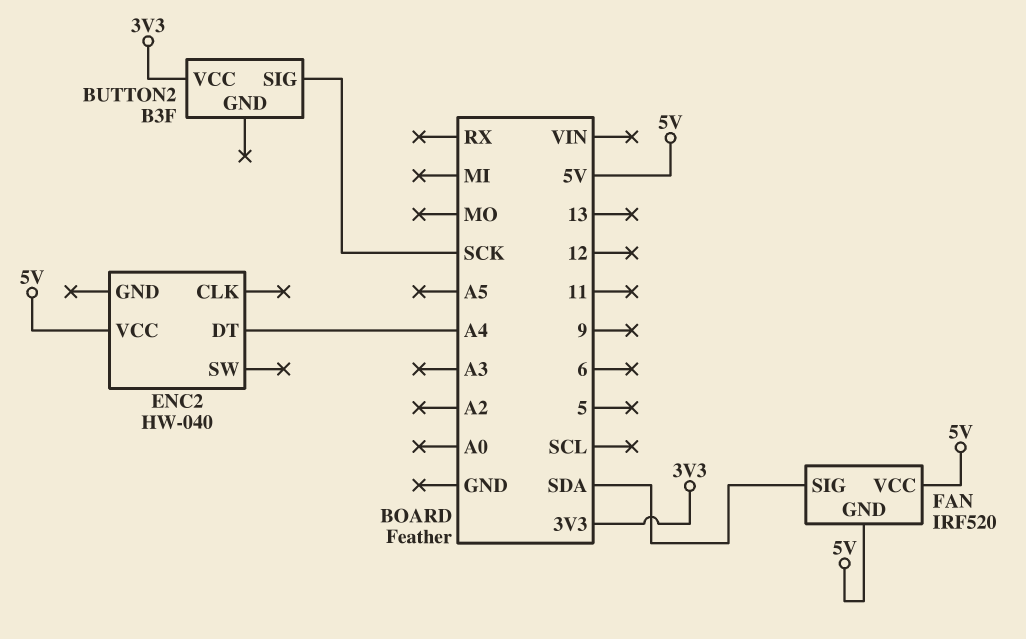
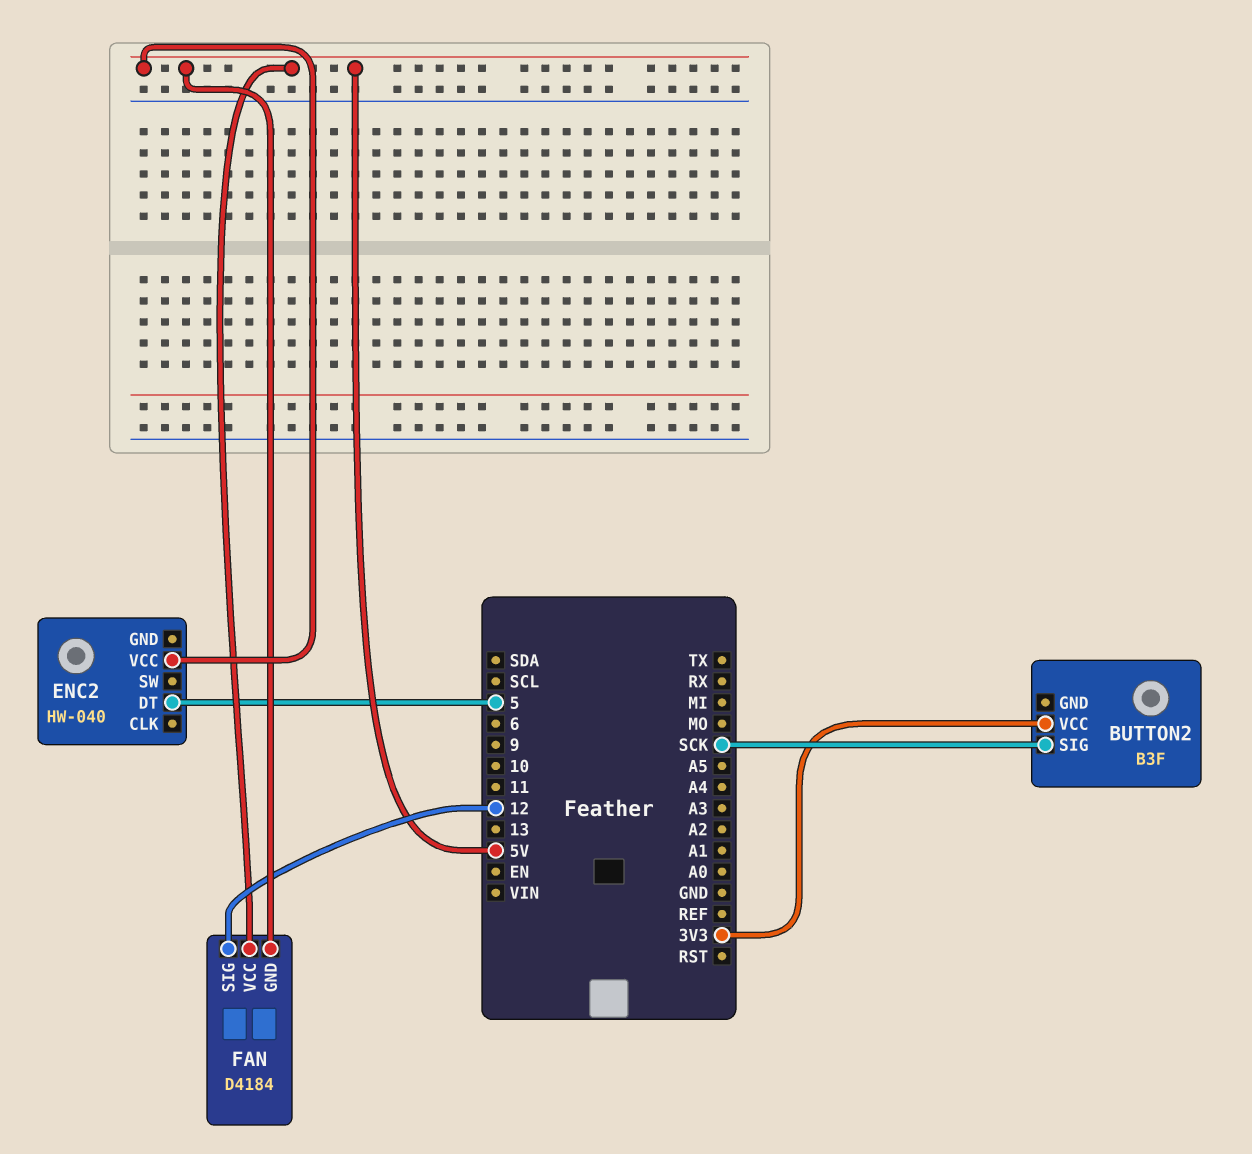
ENC2 pin DT: A4 -> 5
FAN: IRF520 -> D4184
FAN pin SIG: SDA -> 12

